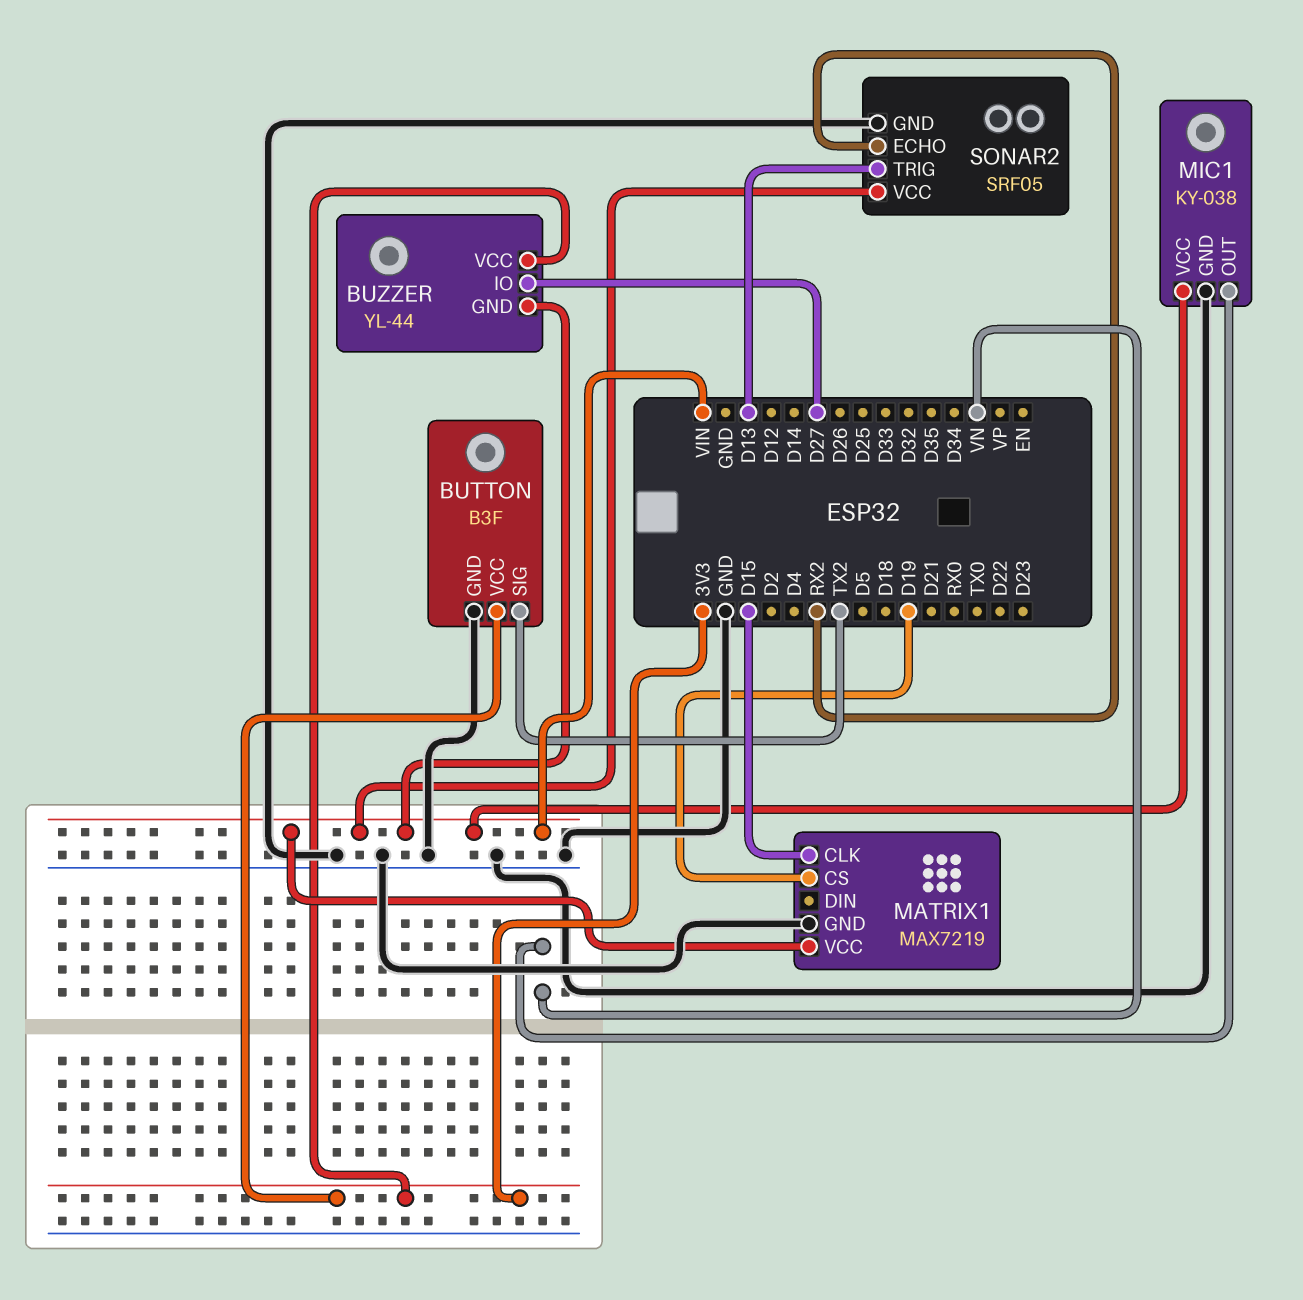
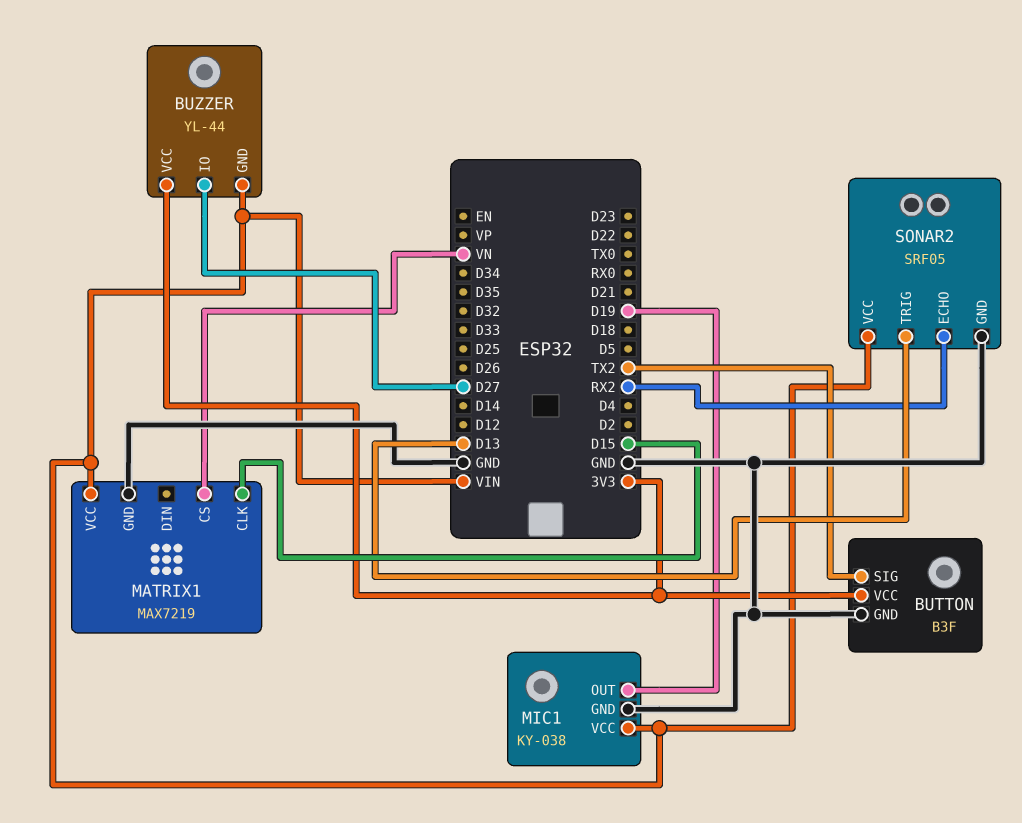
MATRIX1 pin CS: D19 -> VN
MIC1 pin OUT: VN -> D19

